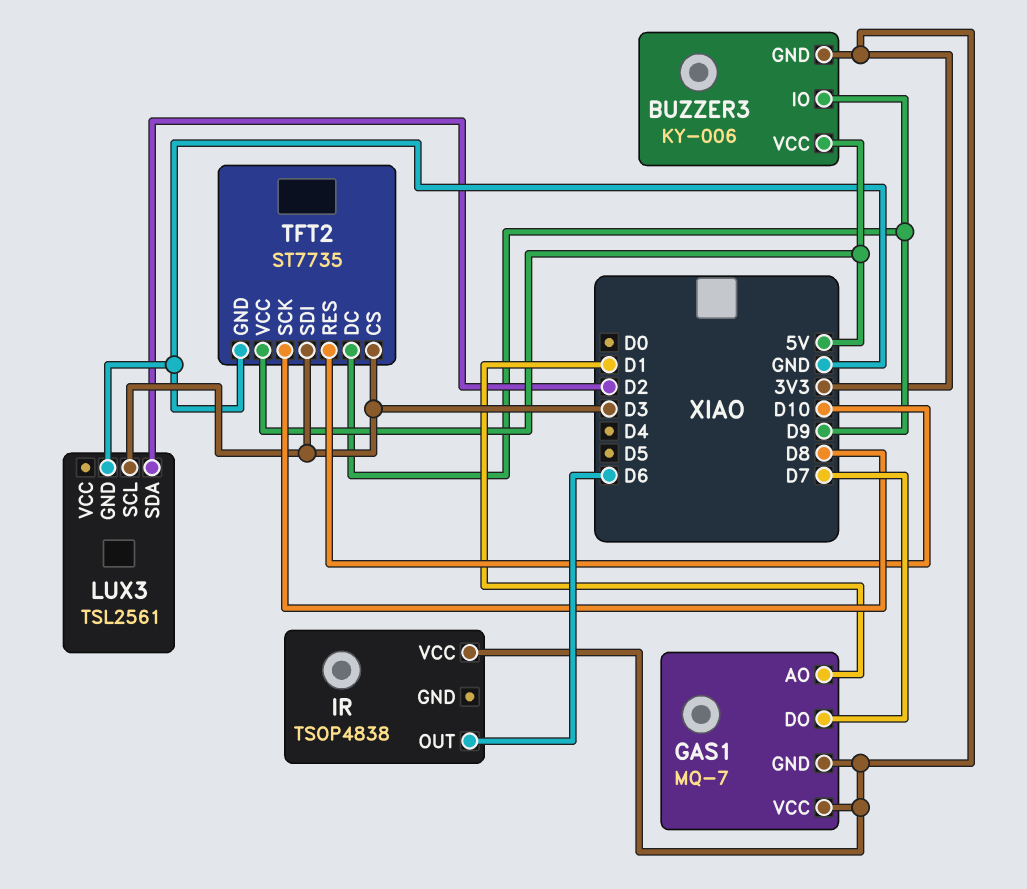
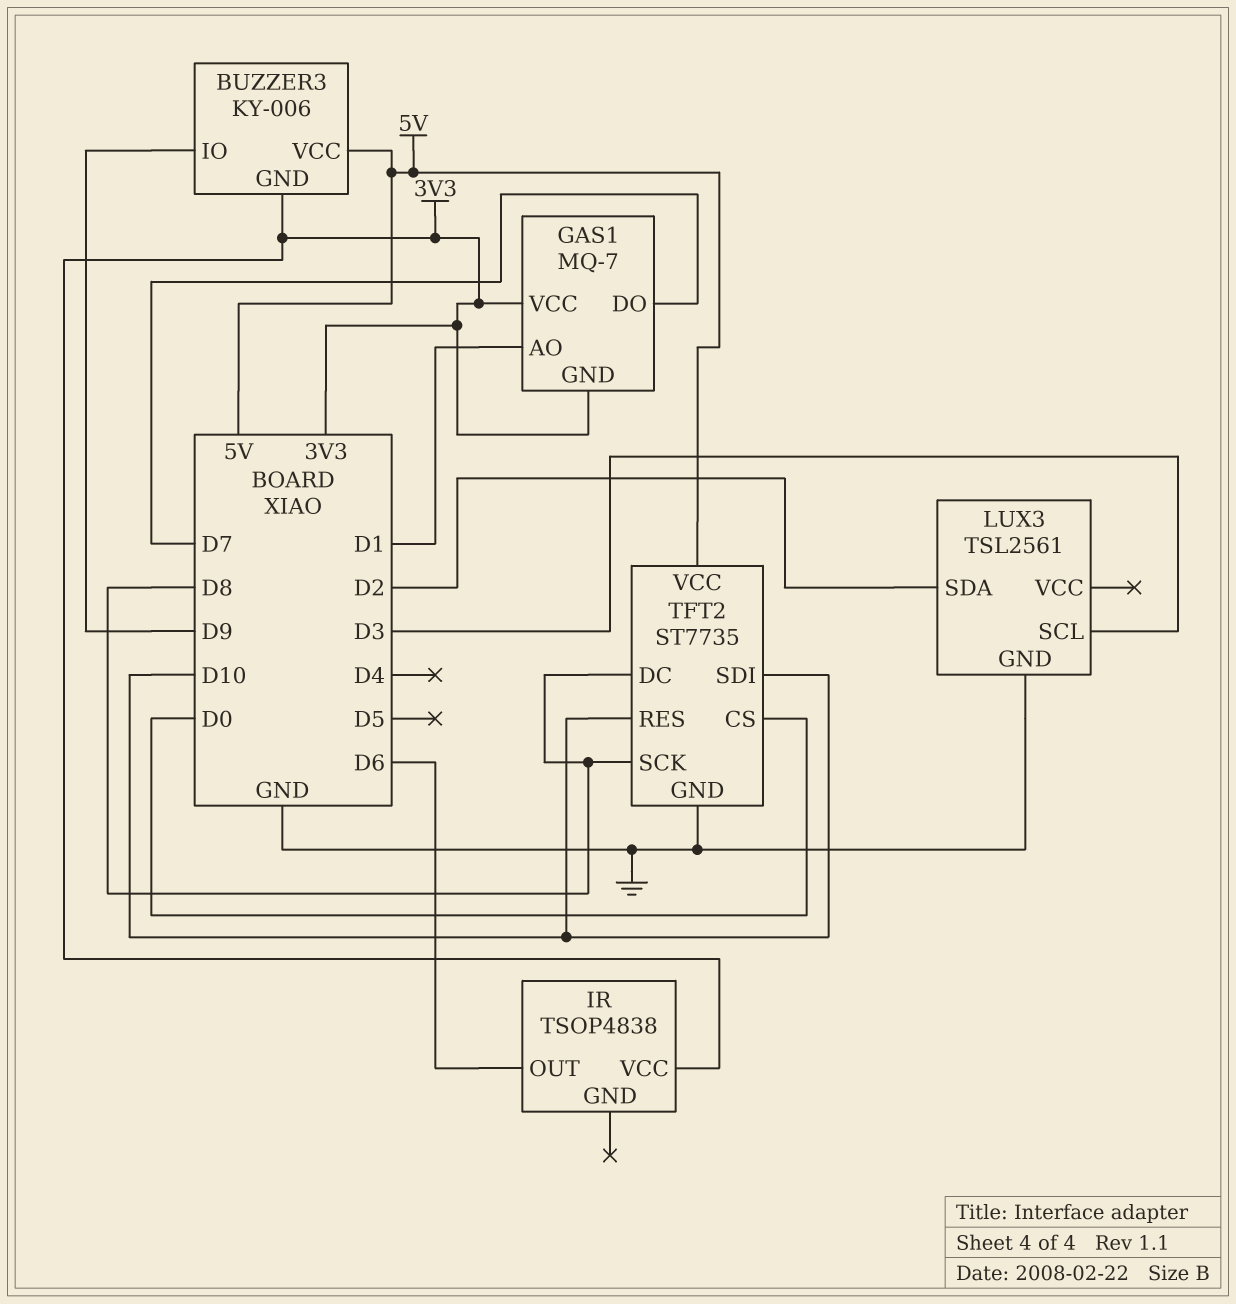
TFT2 pin CS: D3 -> D0
TFT2 pin DC: D9 -> D8
TFT2 pin SDI: D3 -> D10

